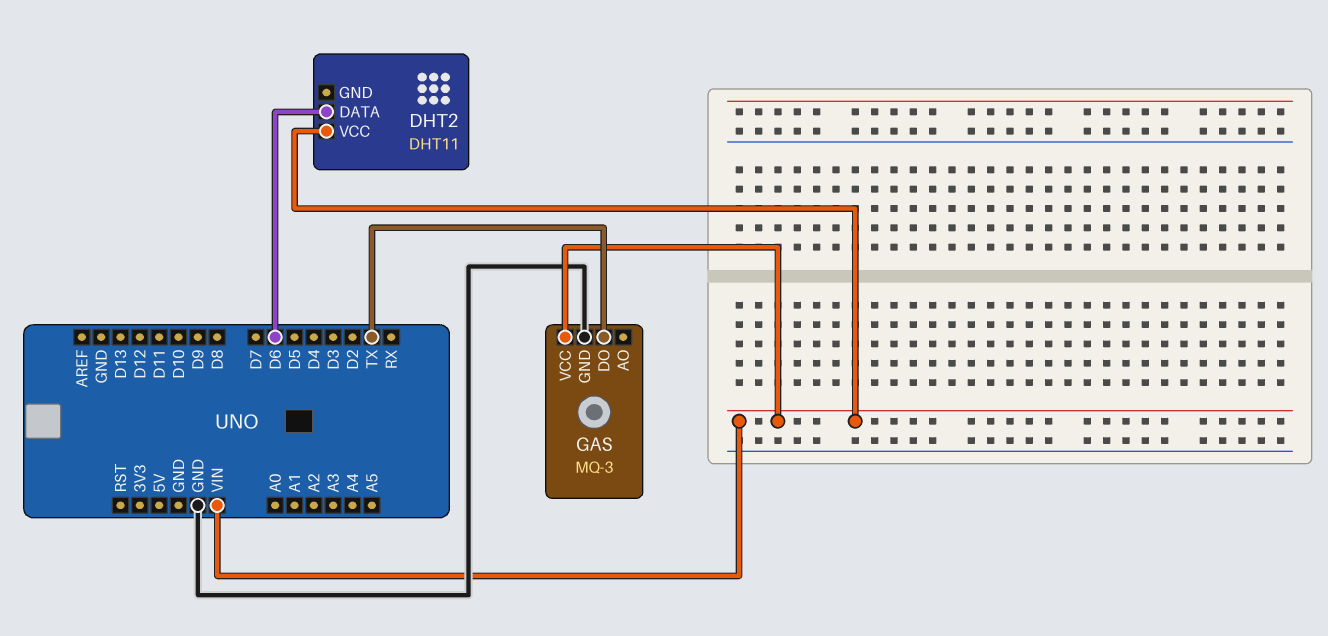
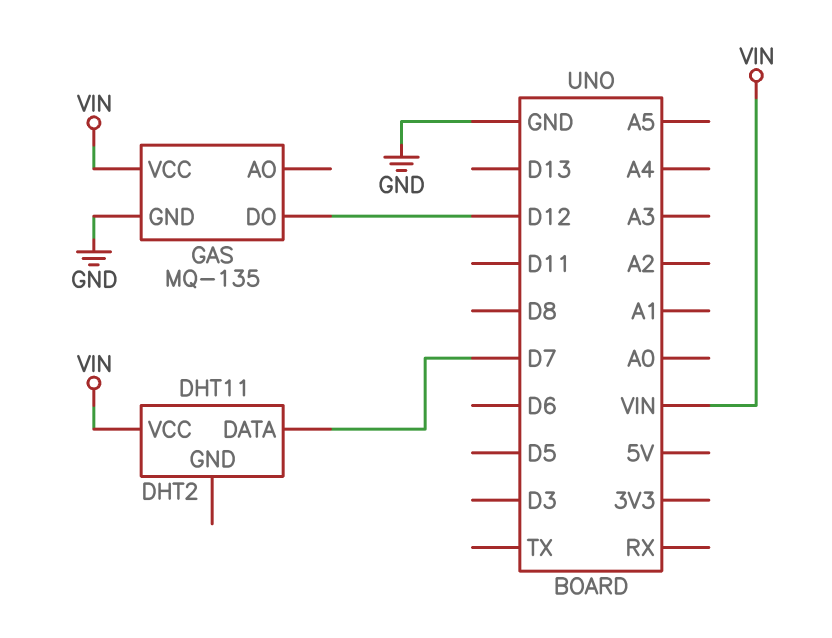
DHT2 pin DATA: D6 -> D7
GAS: MQ-3 -> MQ-135
GAS pin DO: TX -> D12

